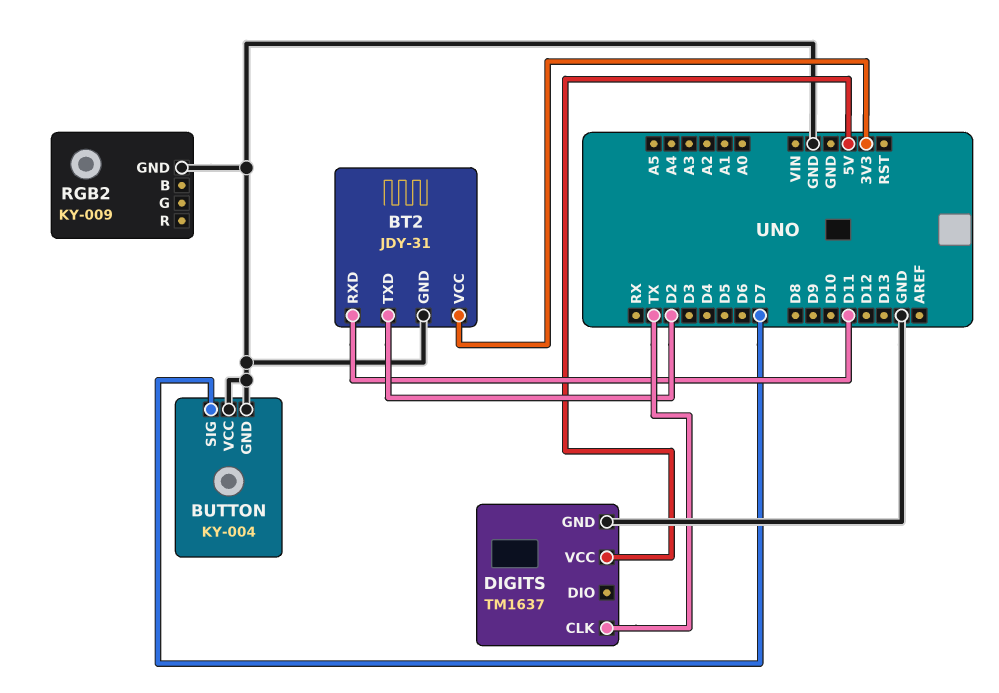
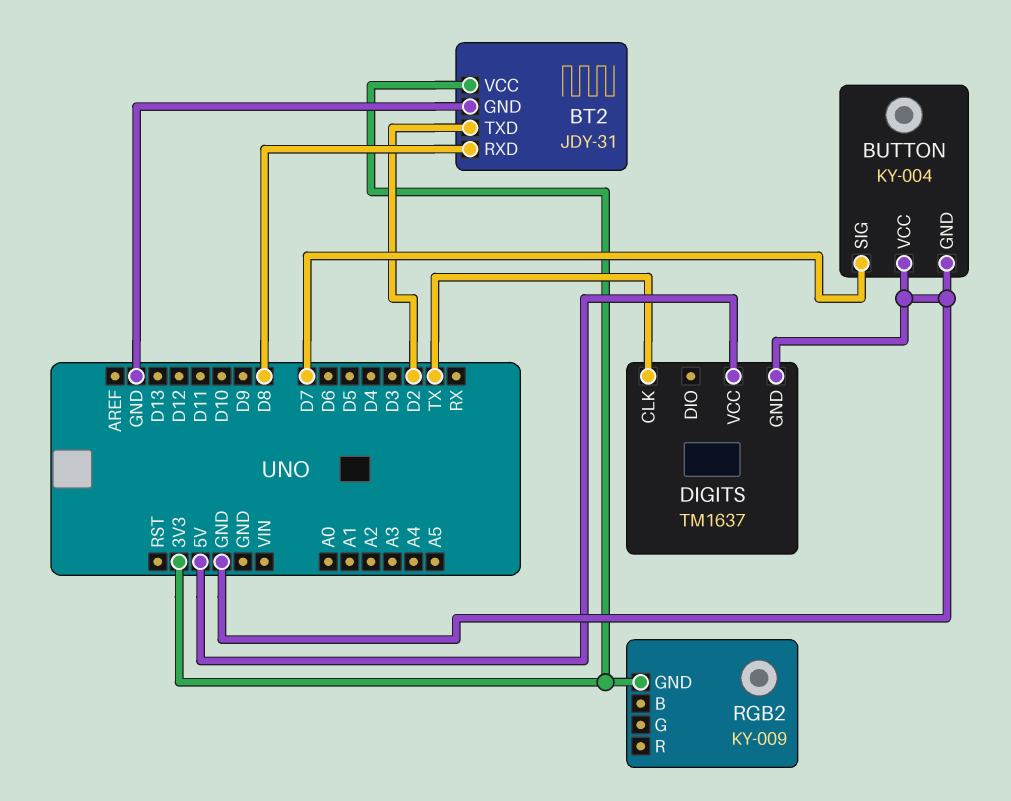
BT2 pin RXD: D11 -> D8
RGB2 pin GND: GND -> 3V3

